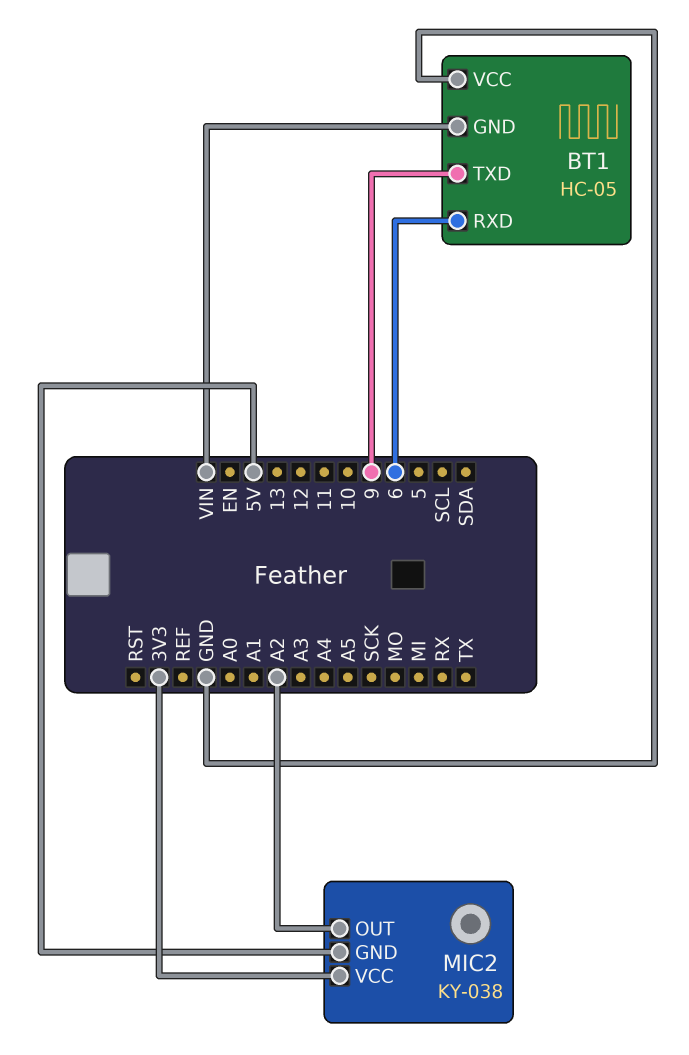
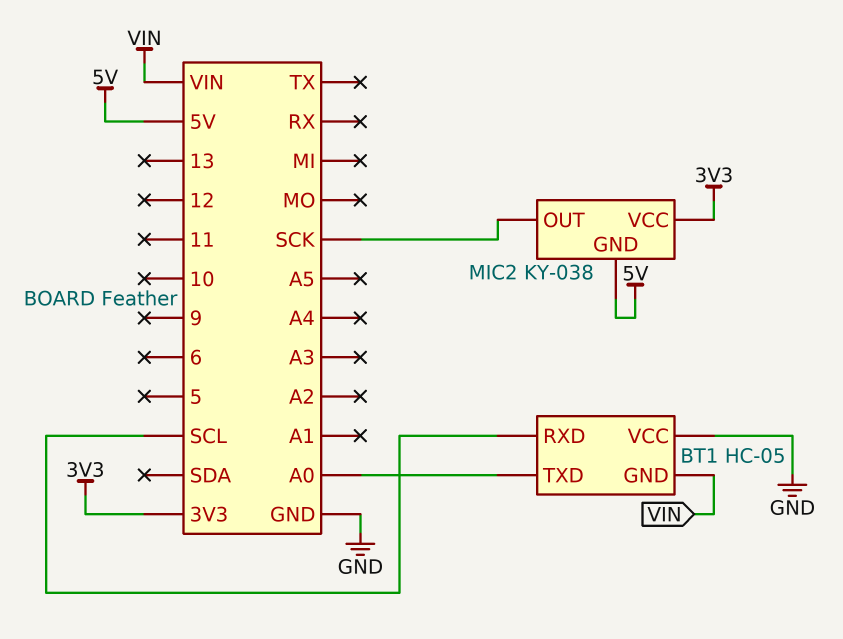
BT1 pin RXD: 6 -> SCL
BT1 pin TXD: 9 -> A0
MIC2 pin OUT: A2 -> SCK

